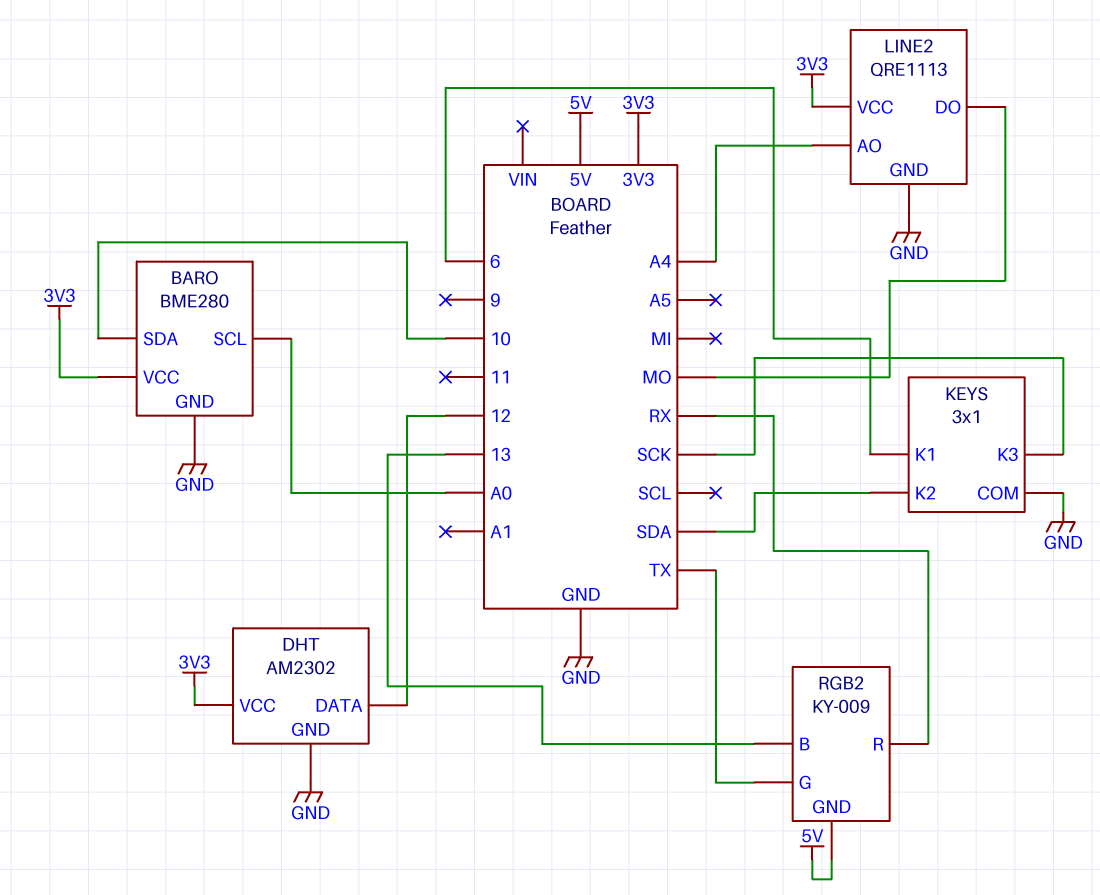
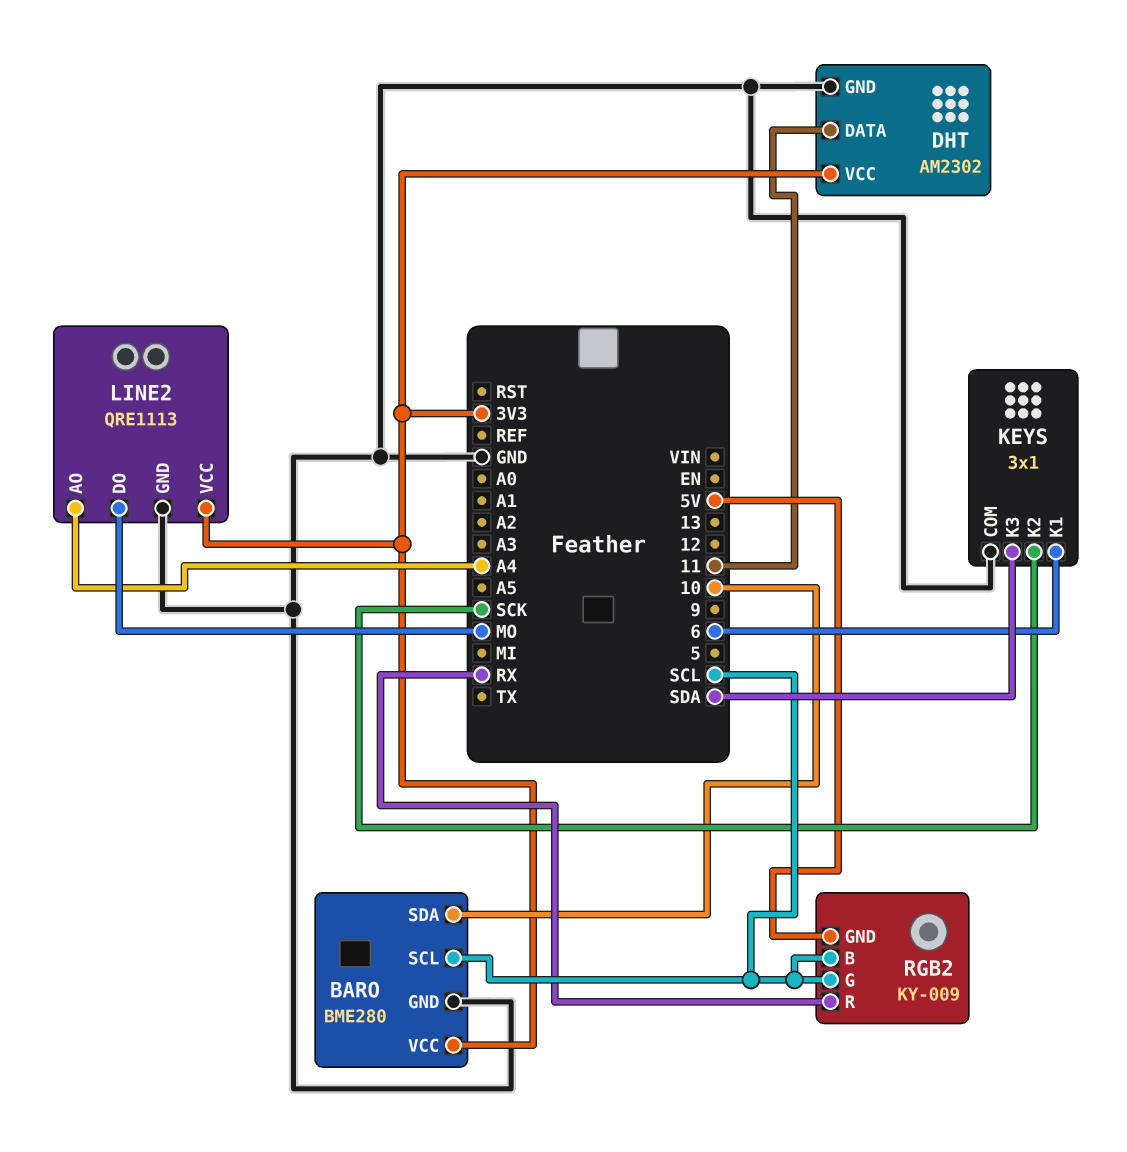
BARO pin SCL: A0 -> SCL
DHT pin DATA: 12 -> 11
KEYS pin K2: SDA -> SCK
KEYS pin K3: SCK -> SDA
RGB2 pin B: 13 -> SCL
RGB2 pin G: TX -> SCL

